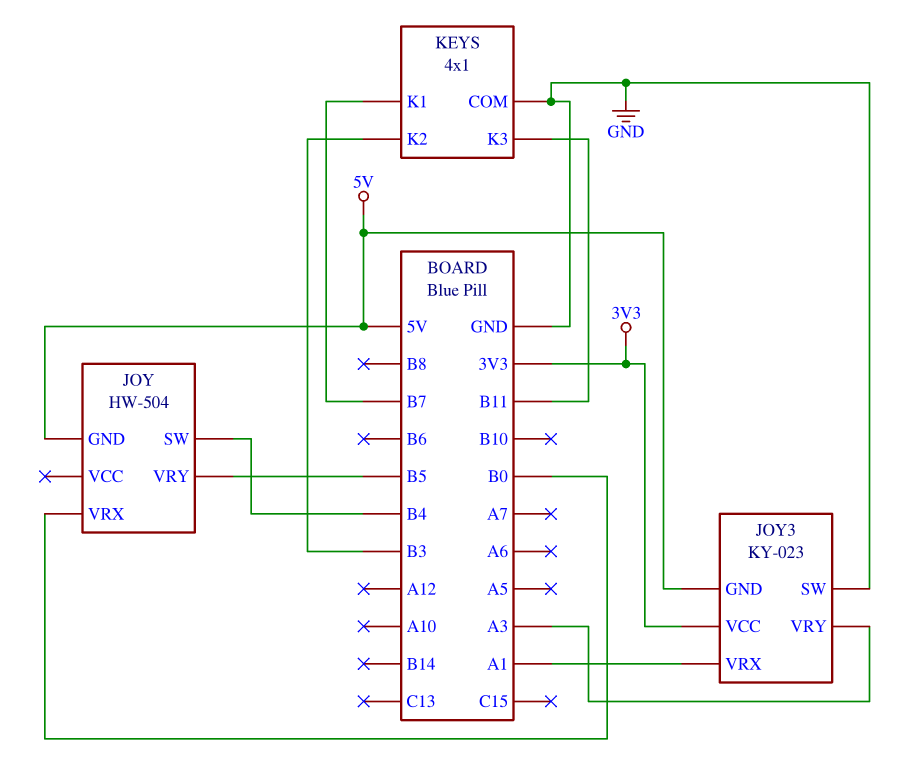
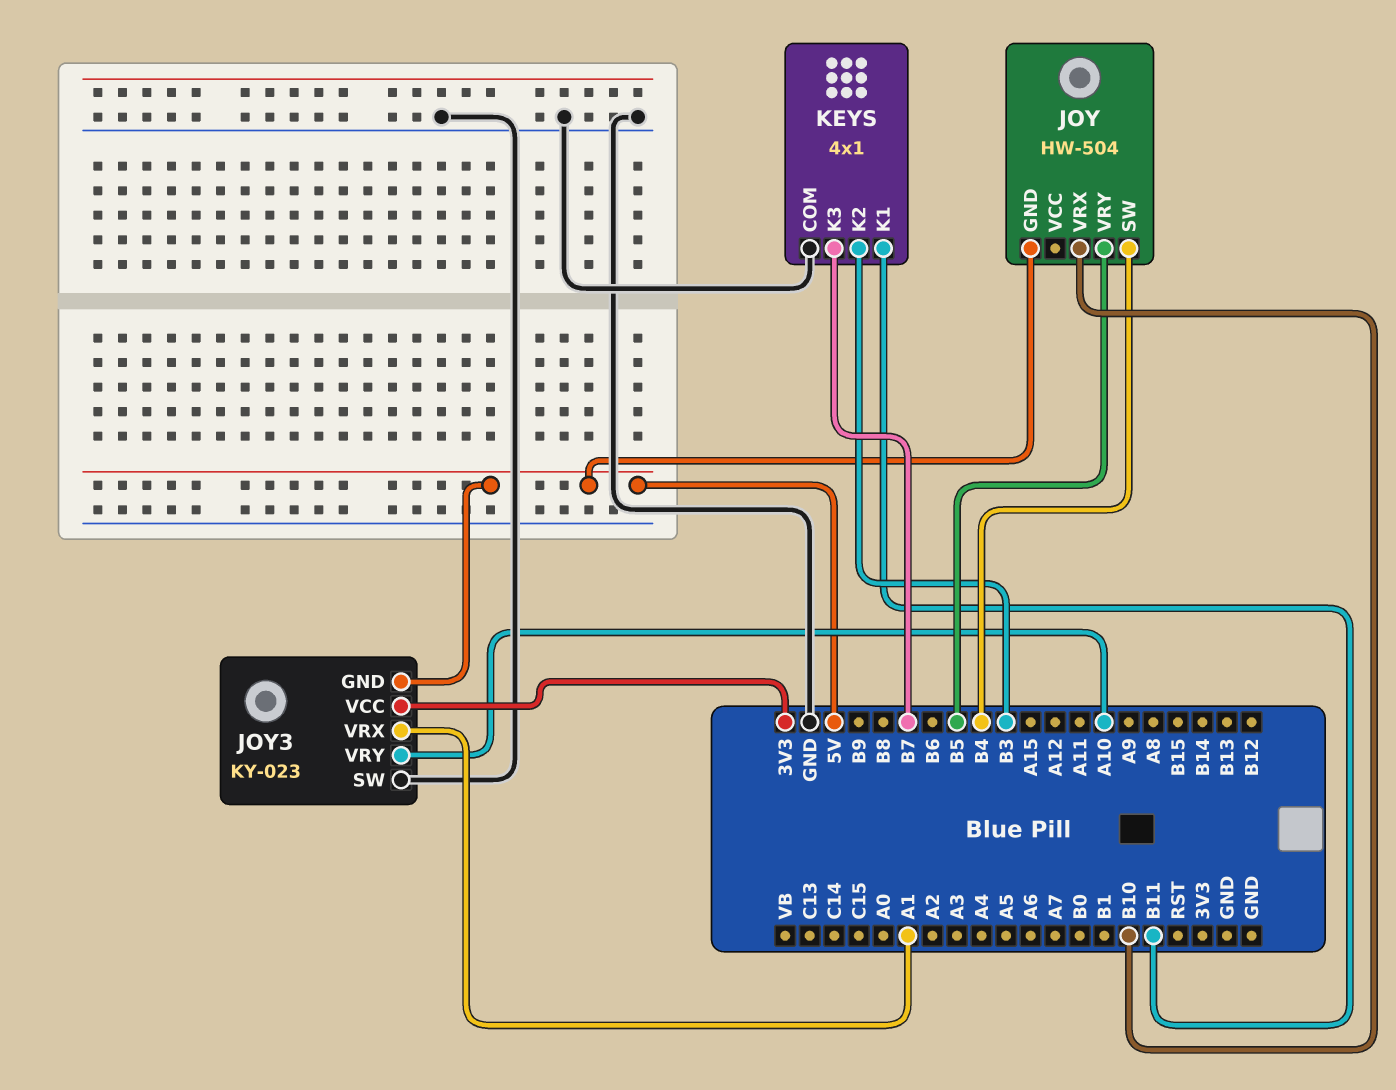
JOY pin VRX: B0 -> B10
JOY3 pin VRY: A3 -> A10
KEYS pin K1: B7 -> B11
KEYS pin K3: B11 -> B7

